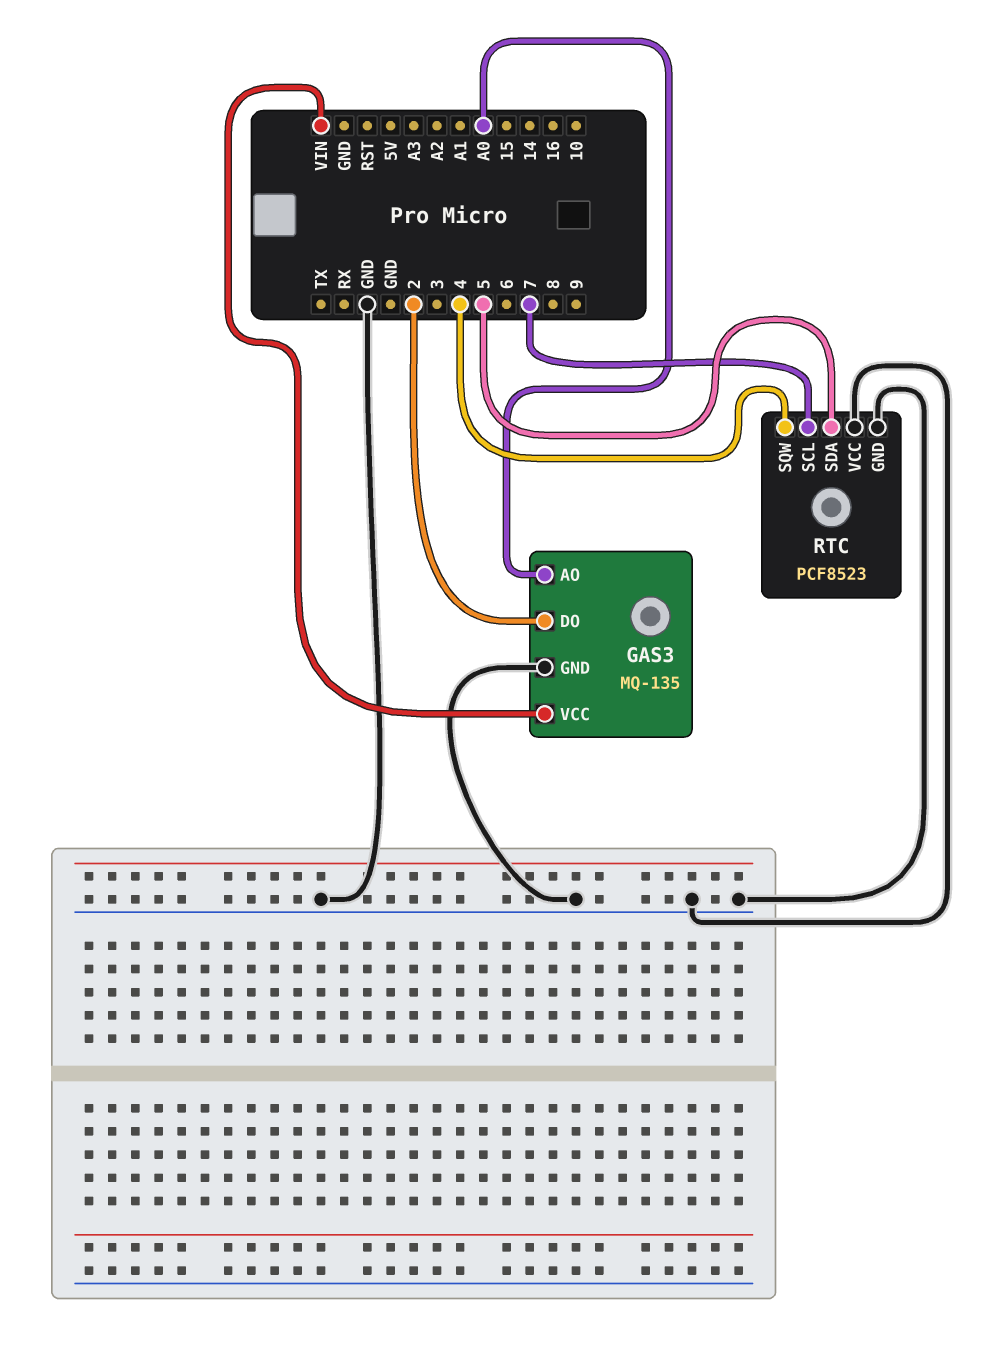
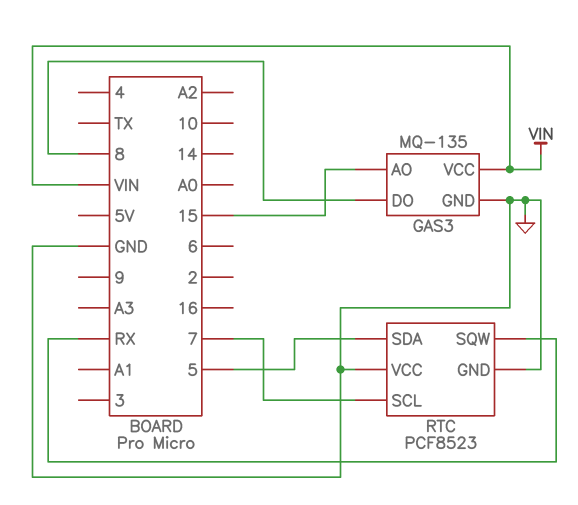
GAS3 pin AO: A0 -> 15
GAS3 pin DO: 2 -> 8
RTC pin SQW: 4 -> RX

